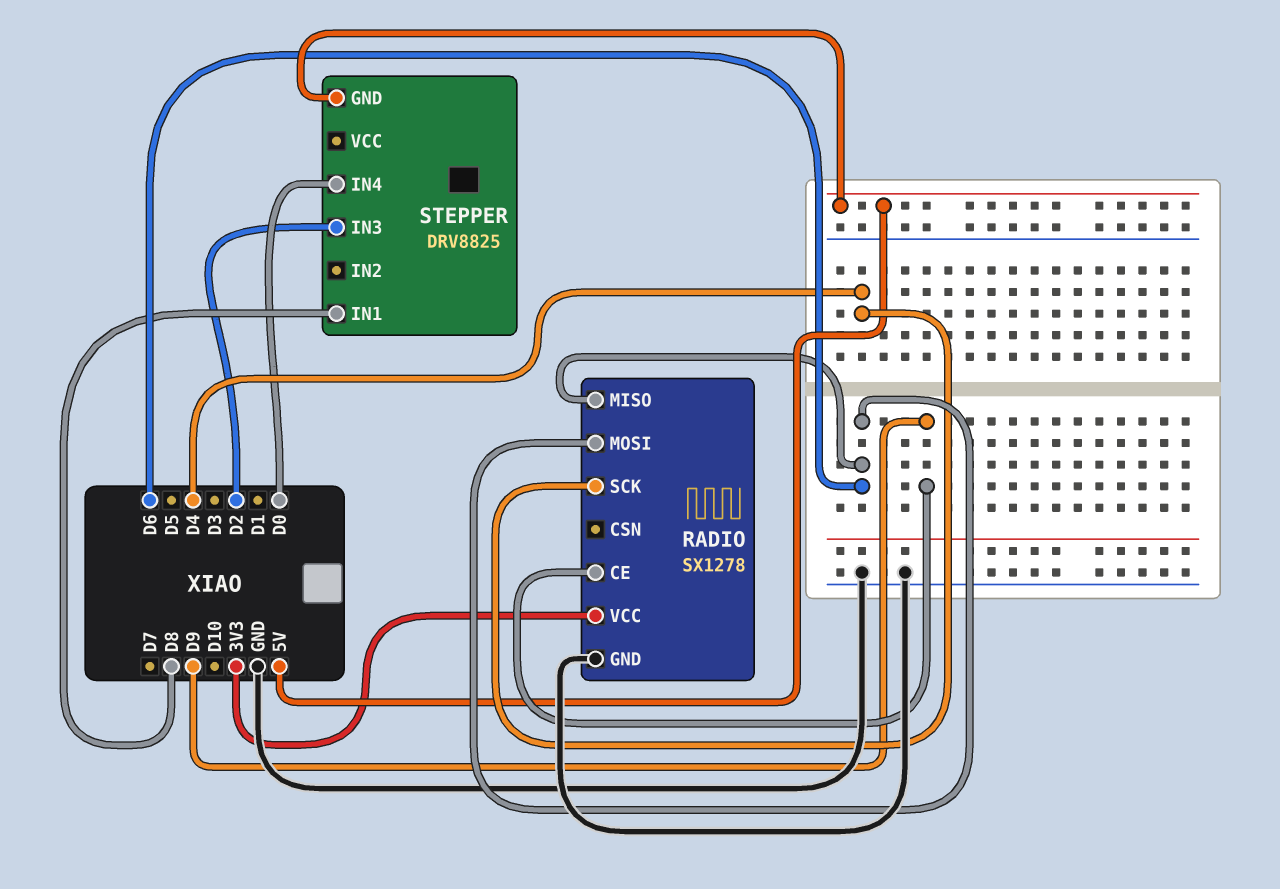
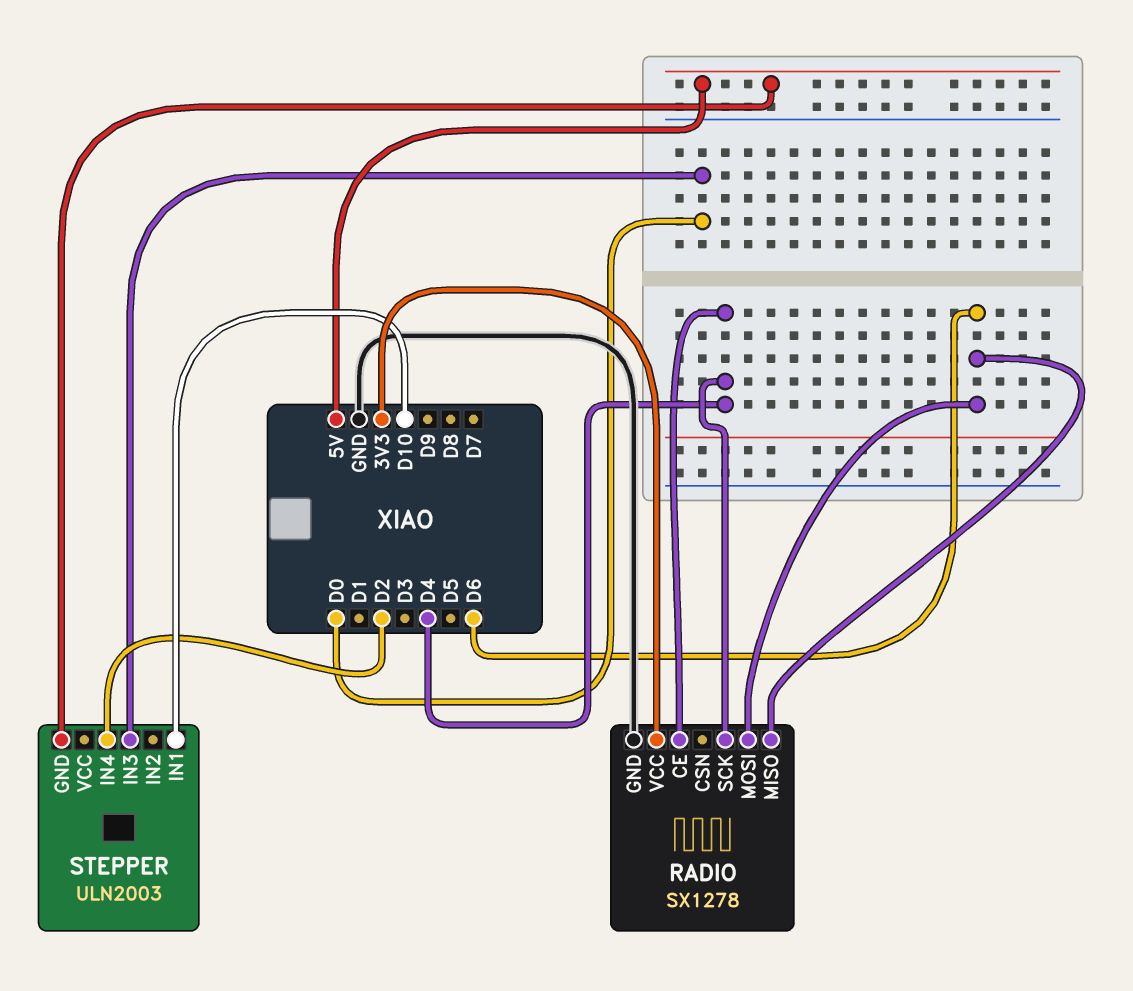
RADIO pin CE: D9 -> D4
STEPPER: DRV8825 -> ULN2003
STEPPER pin IN1: D8 -> D10
STEPPER pin IN3: D2 -> D0
STEPPER pin IN4: D0 -> D2

